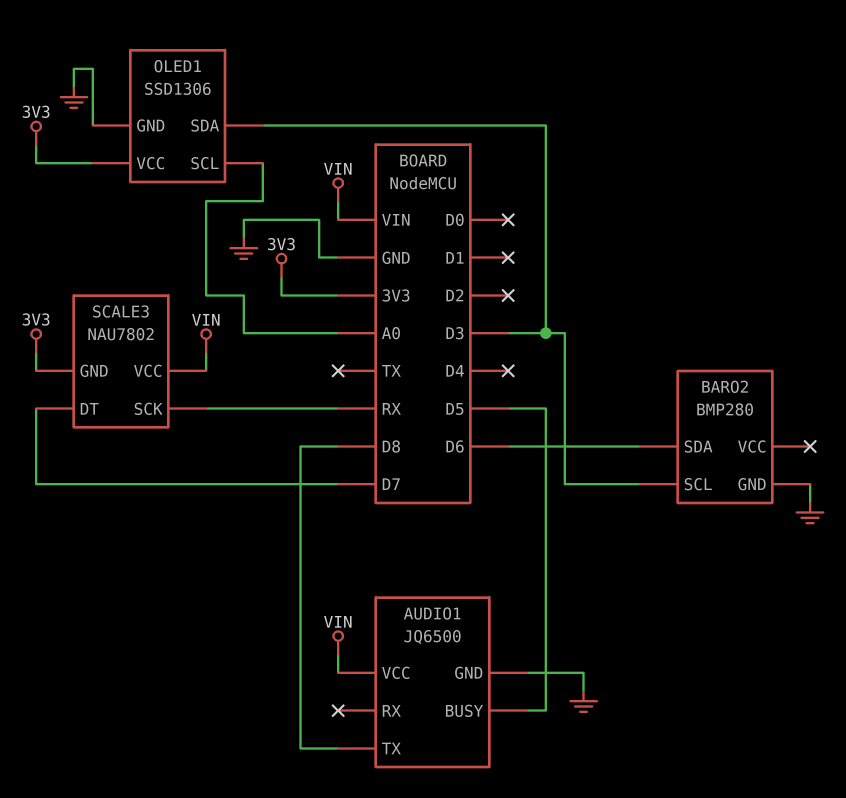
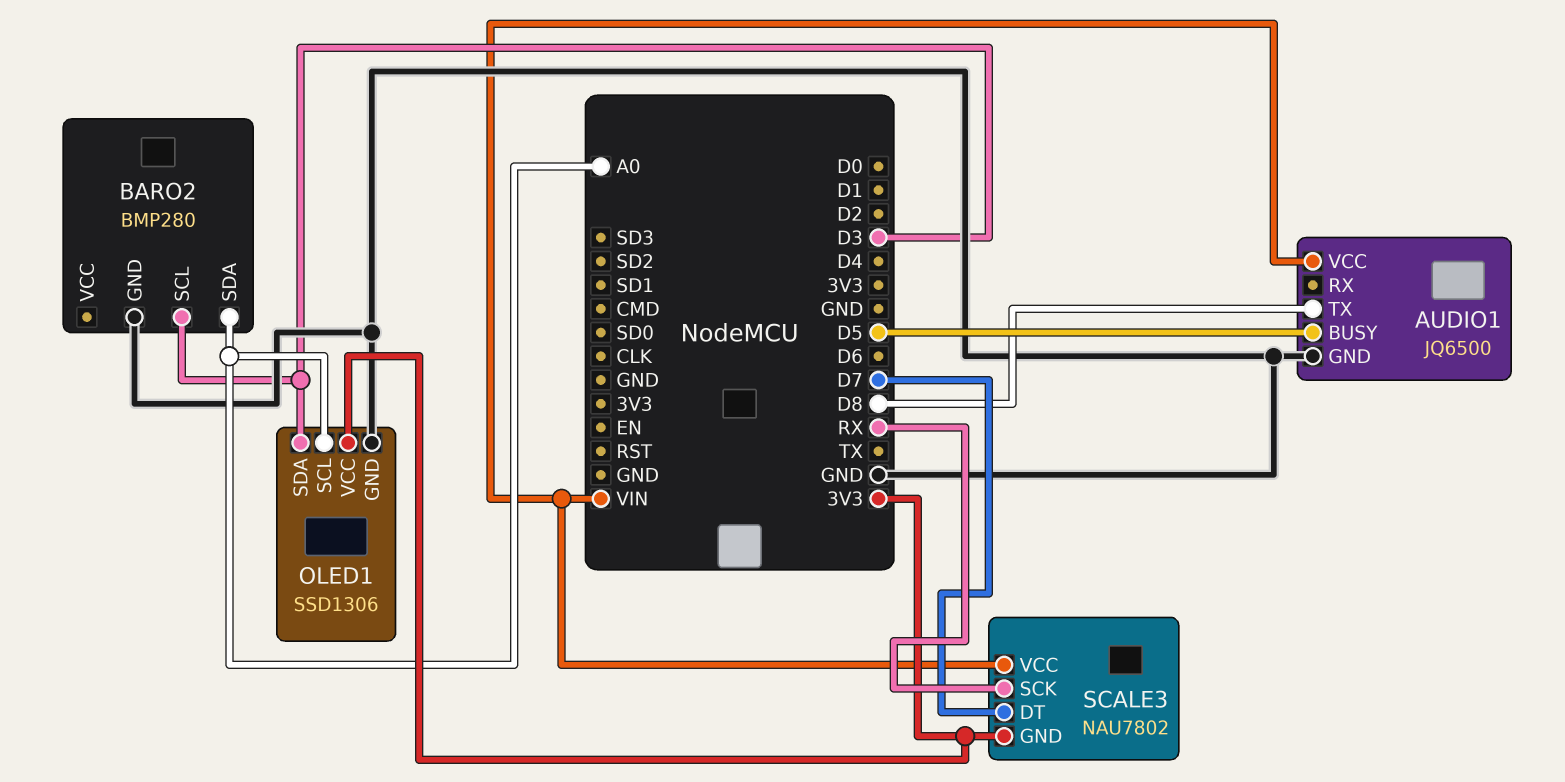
BARO2 pin SDA: D6 -> A0

